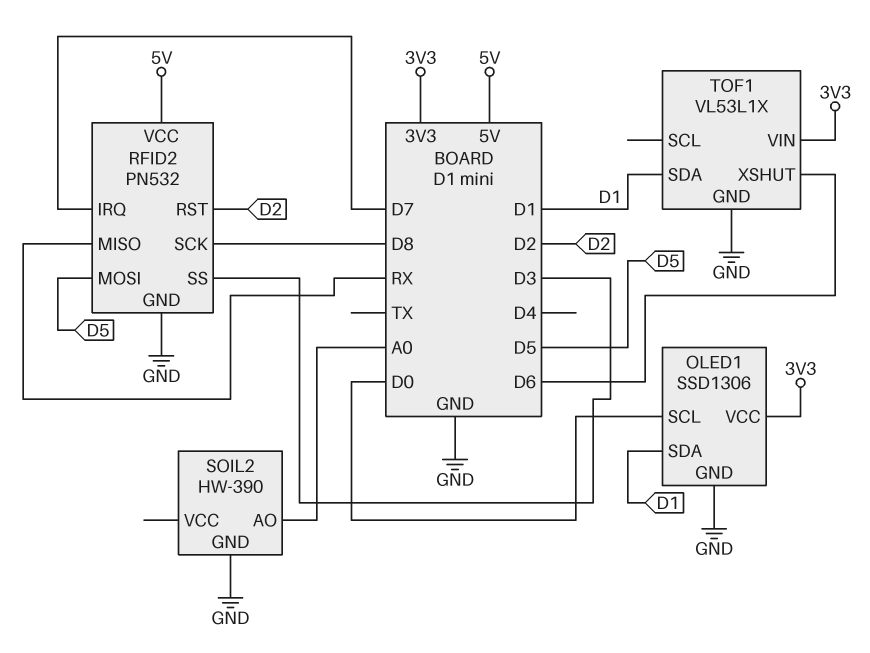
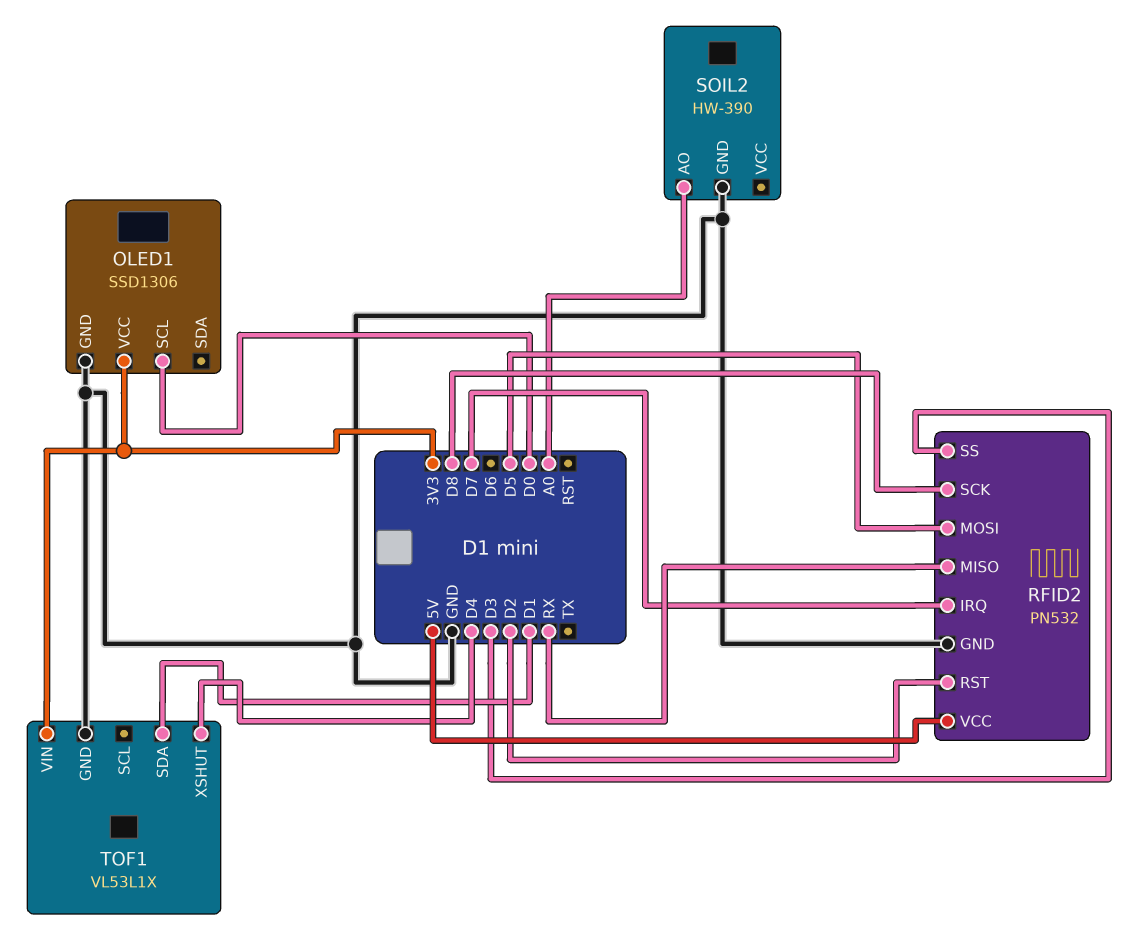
OLED1 pin SDA: D1 -> none
TOF1 pin XSHUT: D6 -> D4

